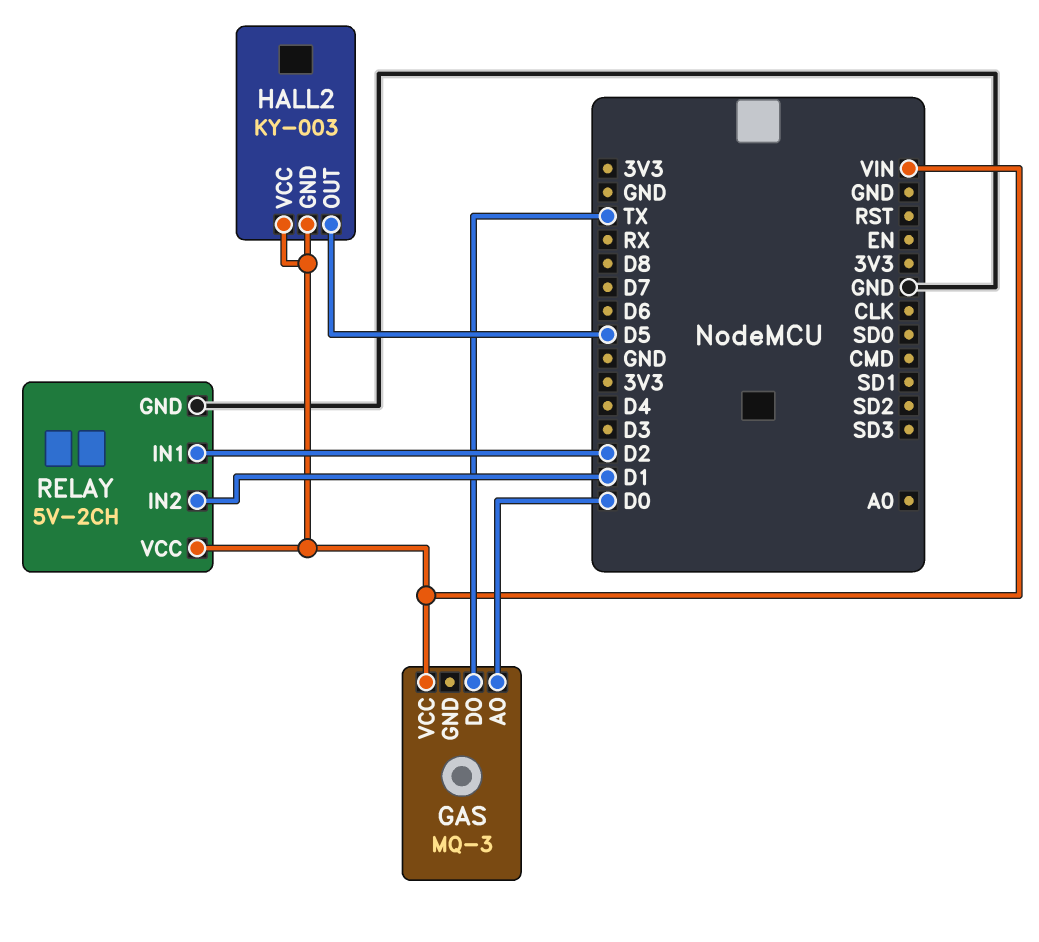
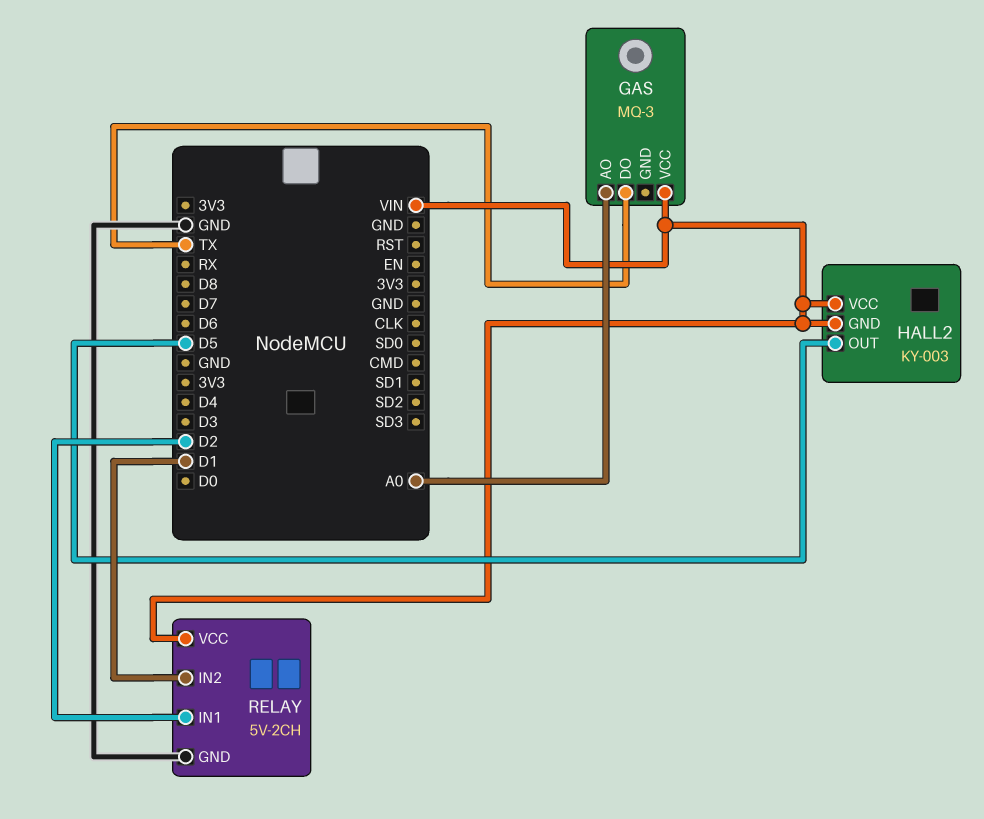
GAS pin AO: D0 -> A0

